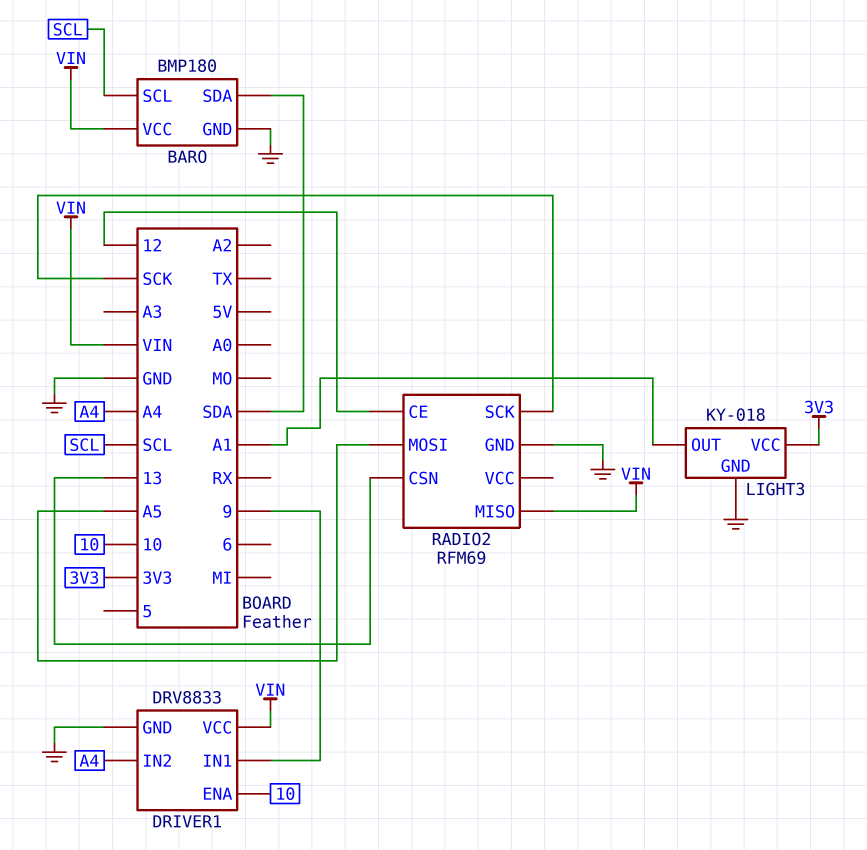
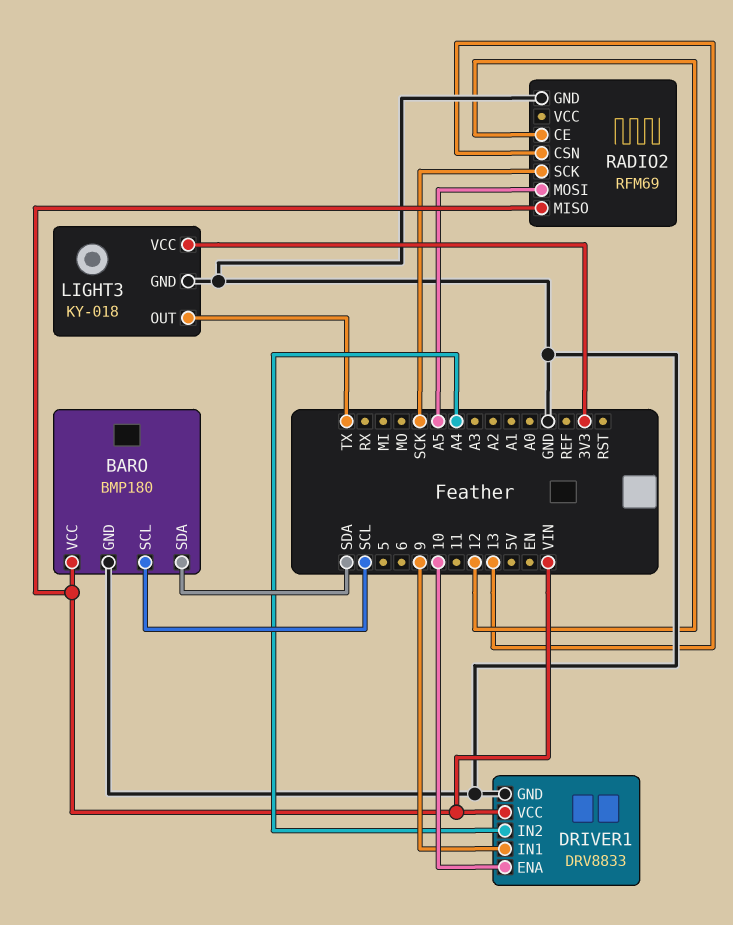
LIGHT3 pin OUT: A1 -> TX

